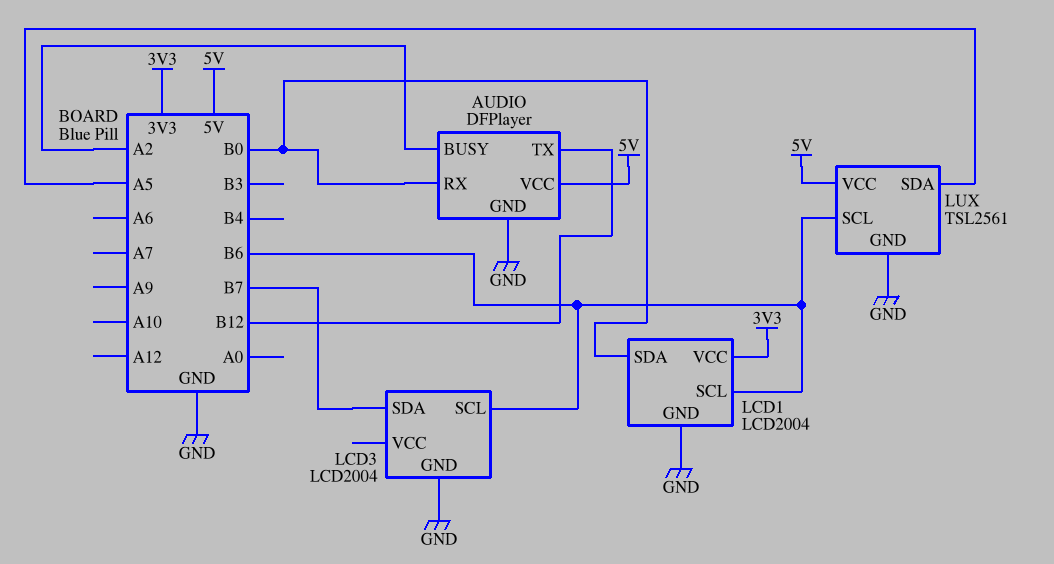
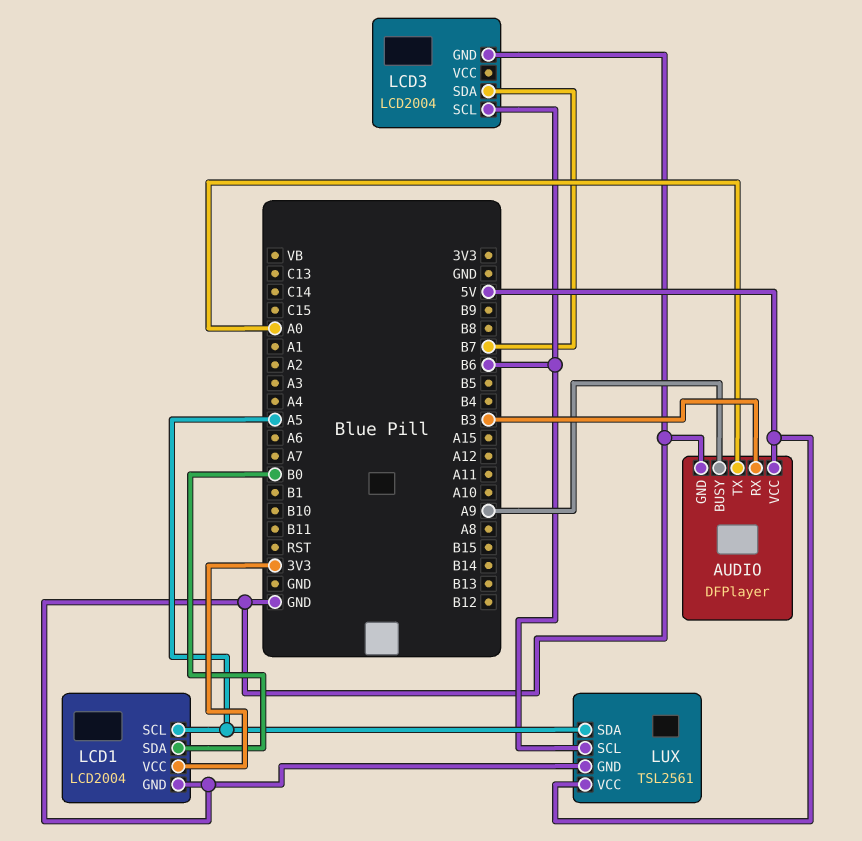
AUDIO pin BUSY: A2 -> A9
AUDIO pin RX: B0 -> B3
AUDIO pin TX: B12 -> A0
LCD1 pin SCL: B6 -> A5

